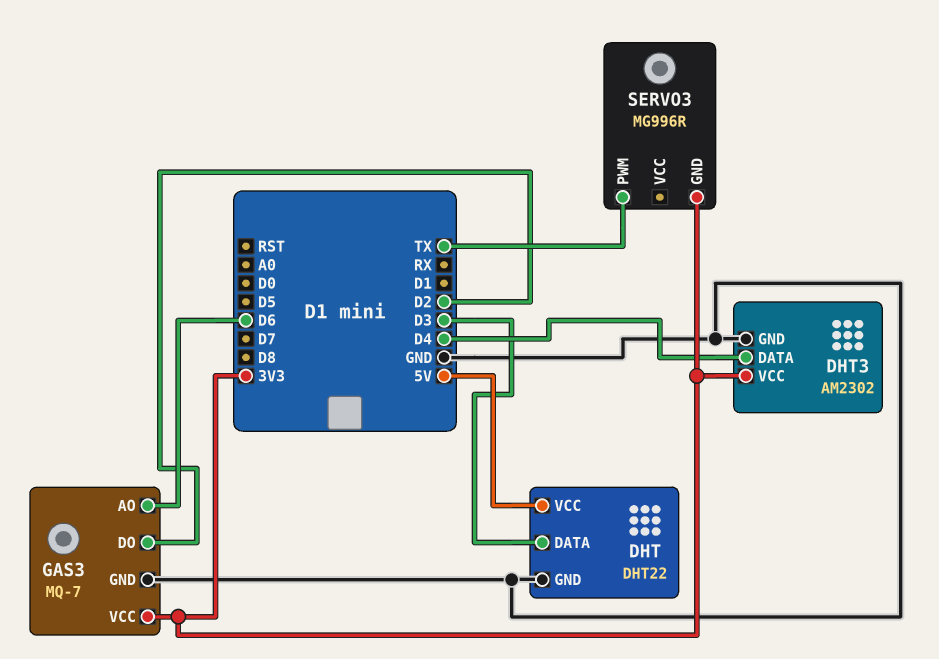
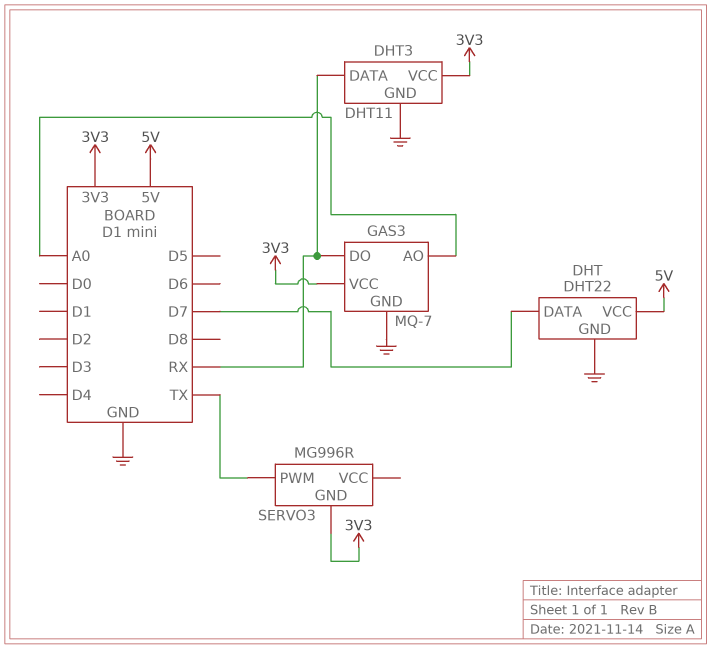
DHT pin DATA: D3 -> D7
DHT3: AM2302 -> DHT11
DHT3 pin DATA: D4 -> RX
GAS3 pin AO: D6 -> A0
GAS3 pin DO: D2 -> RX

